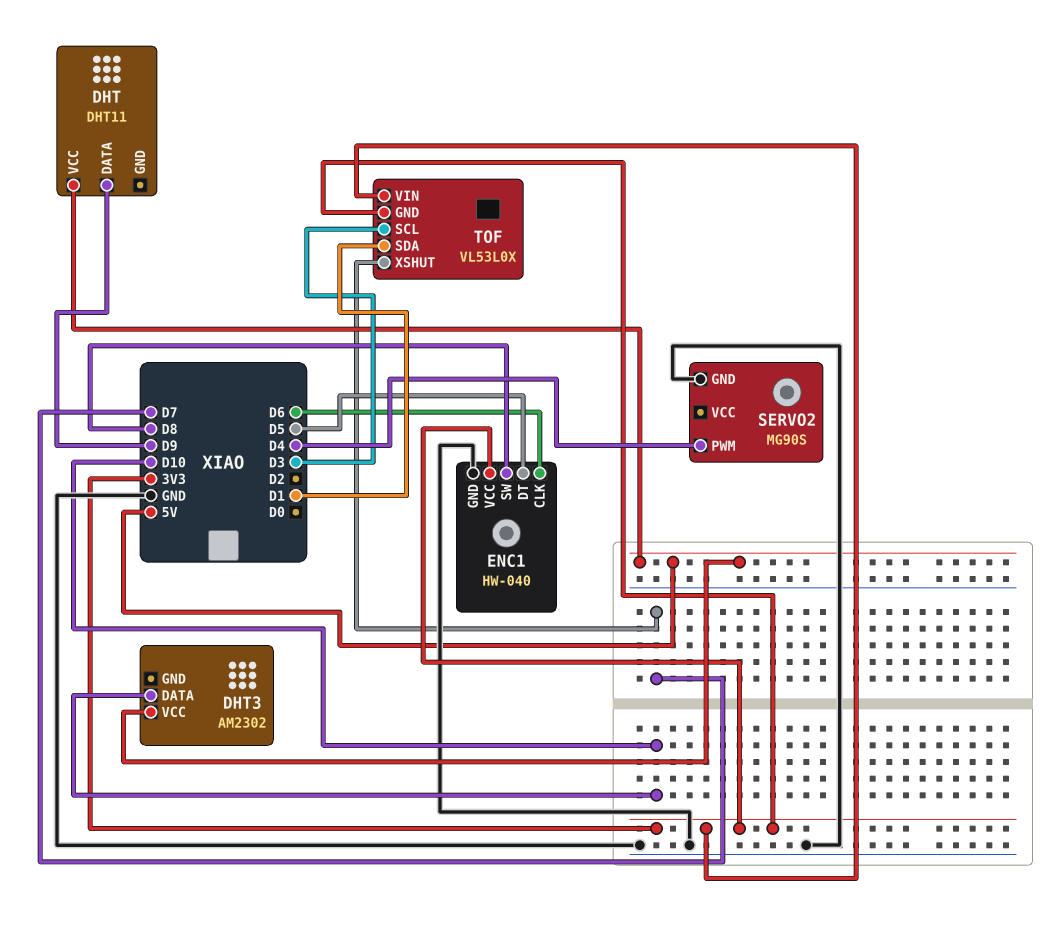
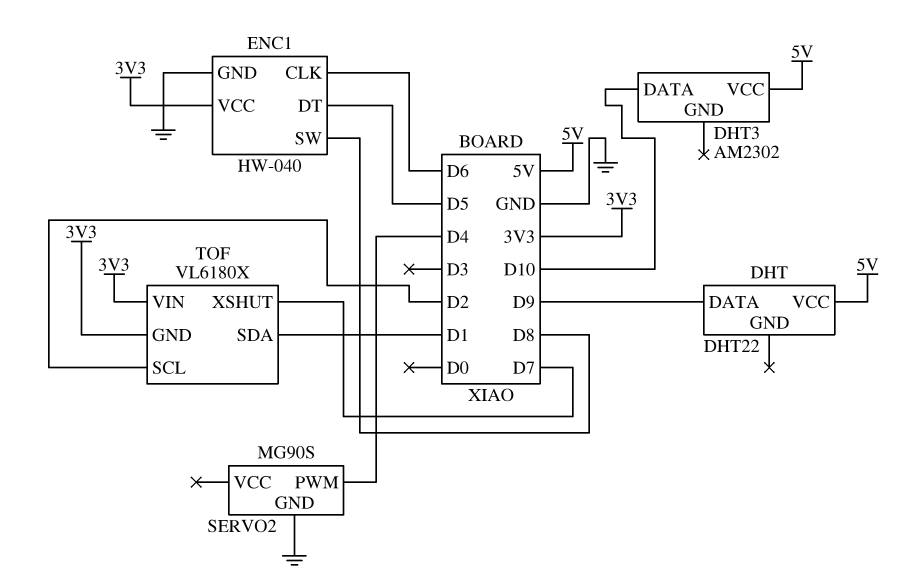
DHT: DHT11 -> DHT22
TOF: VL53L0X -> VL6180X
TOF pin SCL: D3 -> D2

